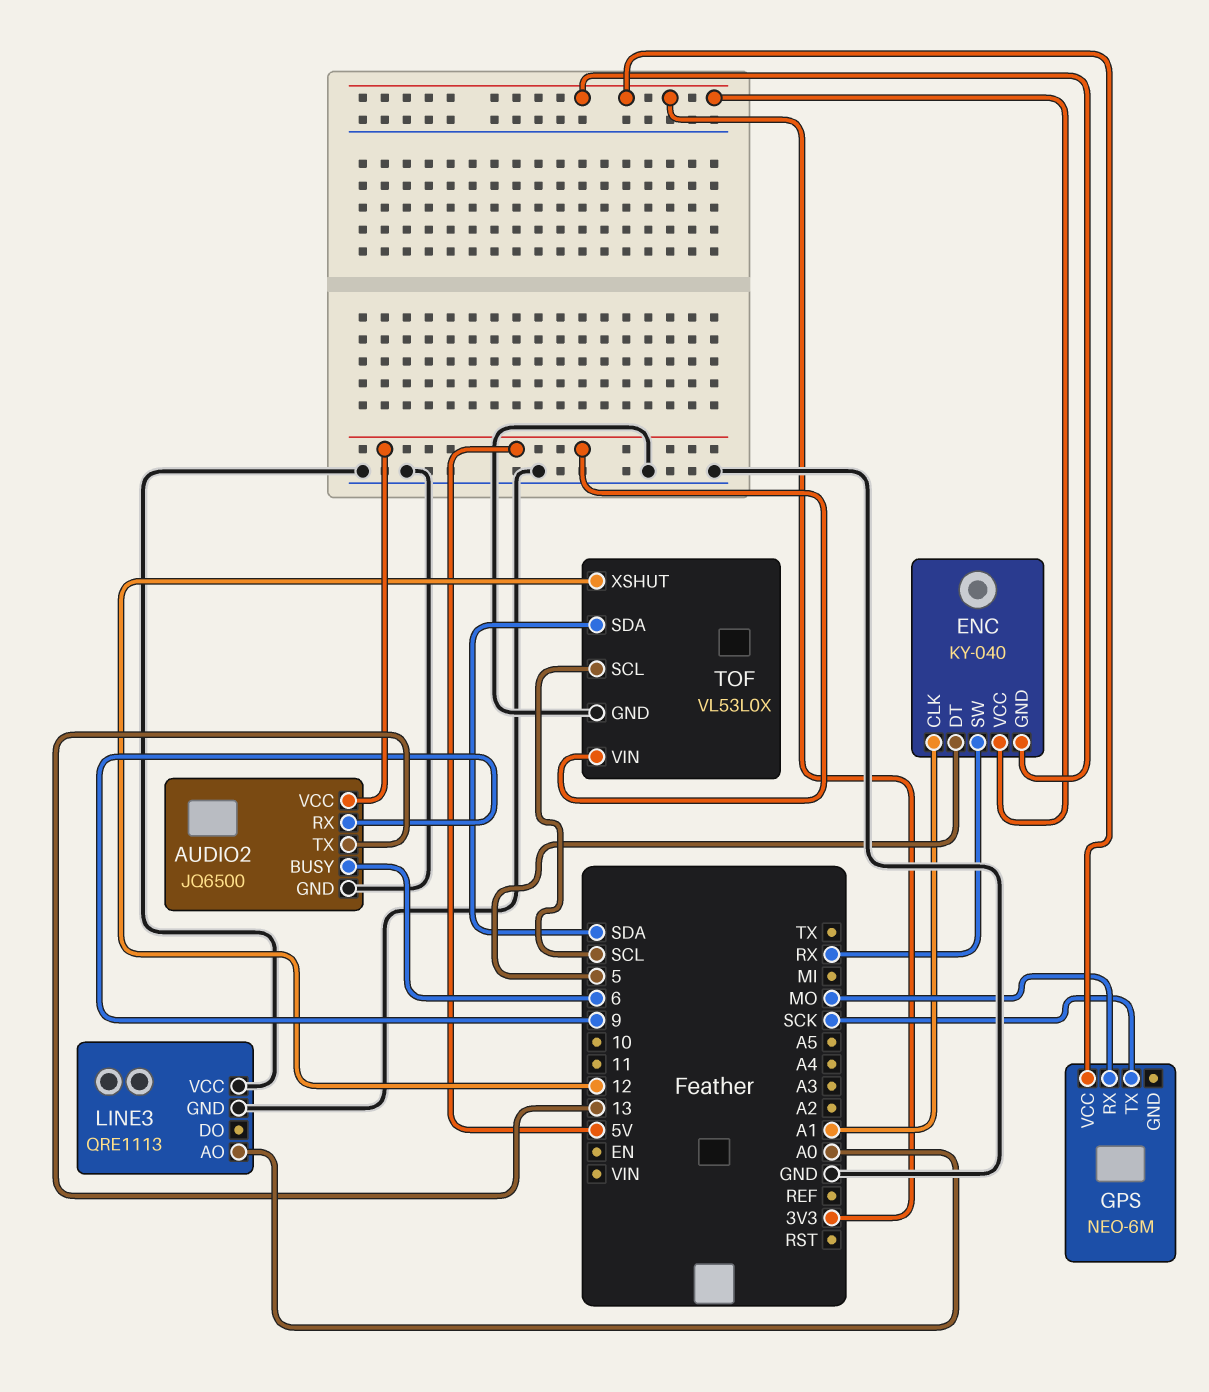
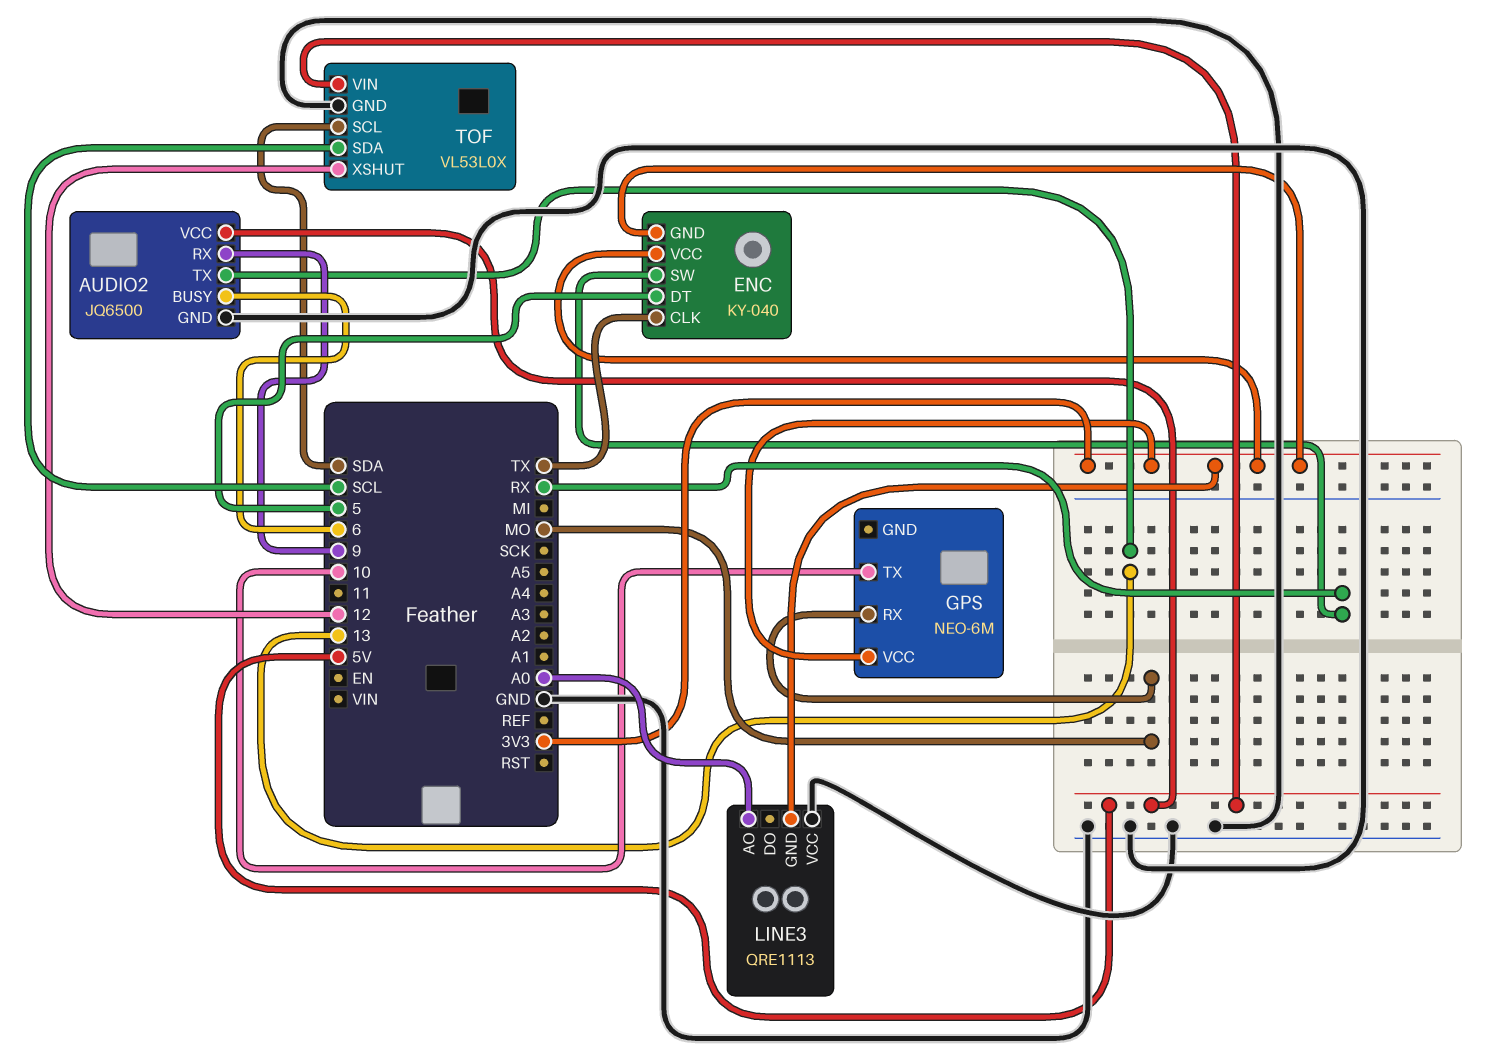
ENC pin CLK: A1 -> TX
GPS pin TX: SCK -> 10
LINE3 pin GND: GND -> 3V3
TOF pin SCL: SCL -> SDA
TOF pin SDA: SDA -> SCL

